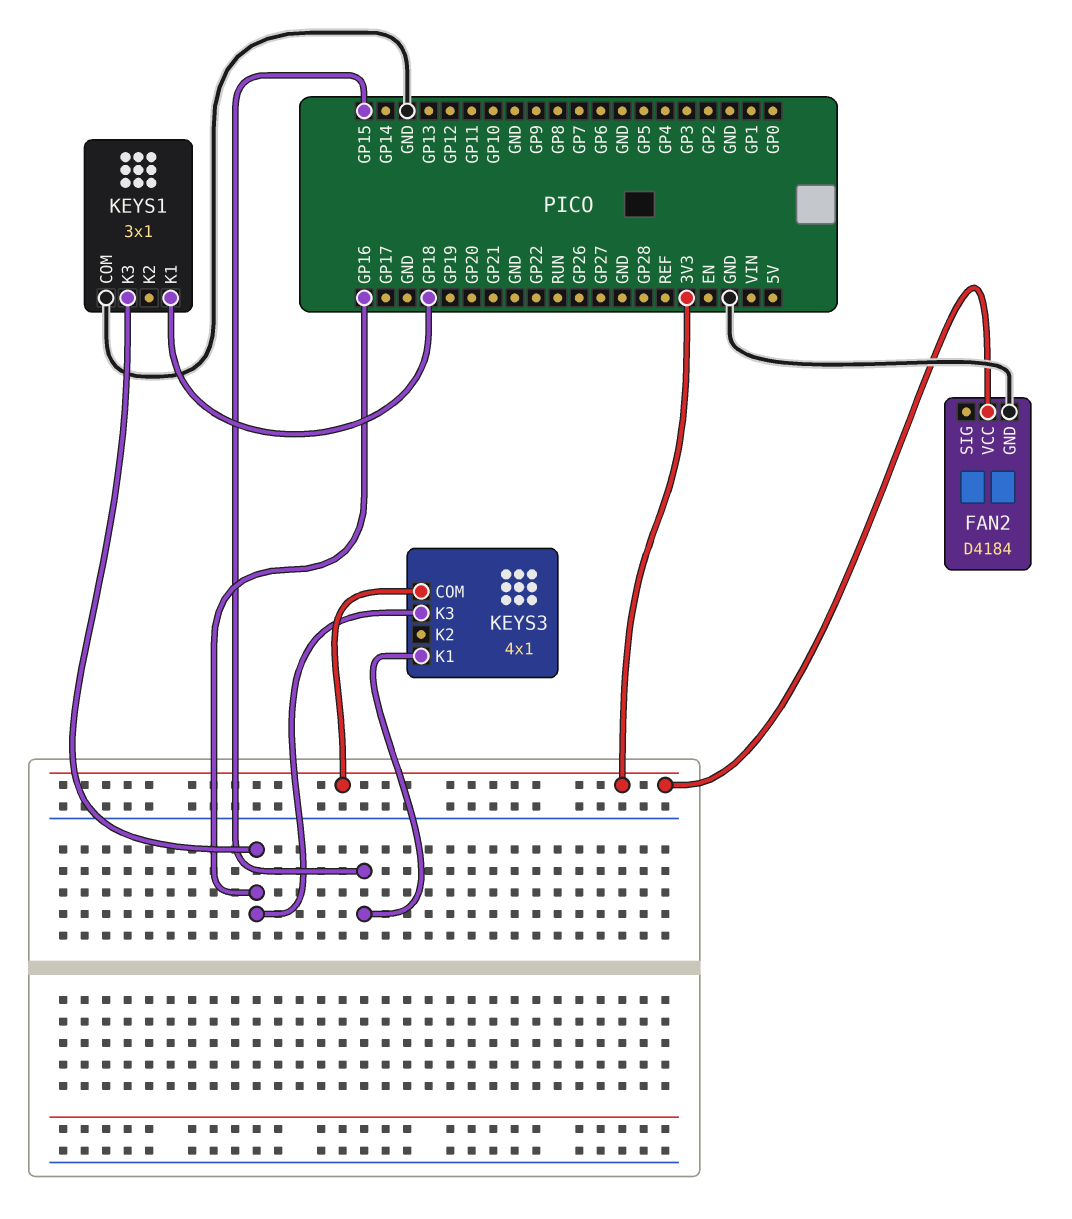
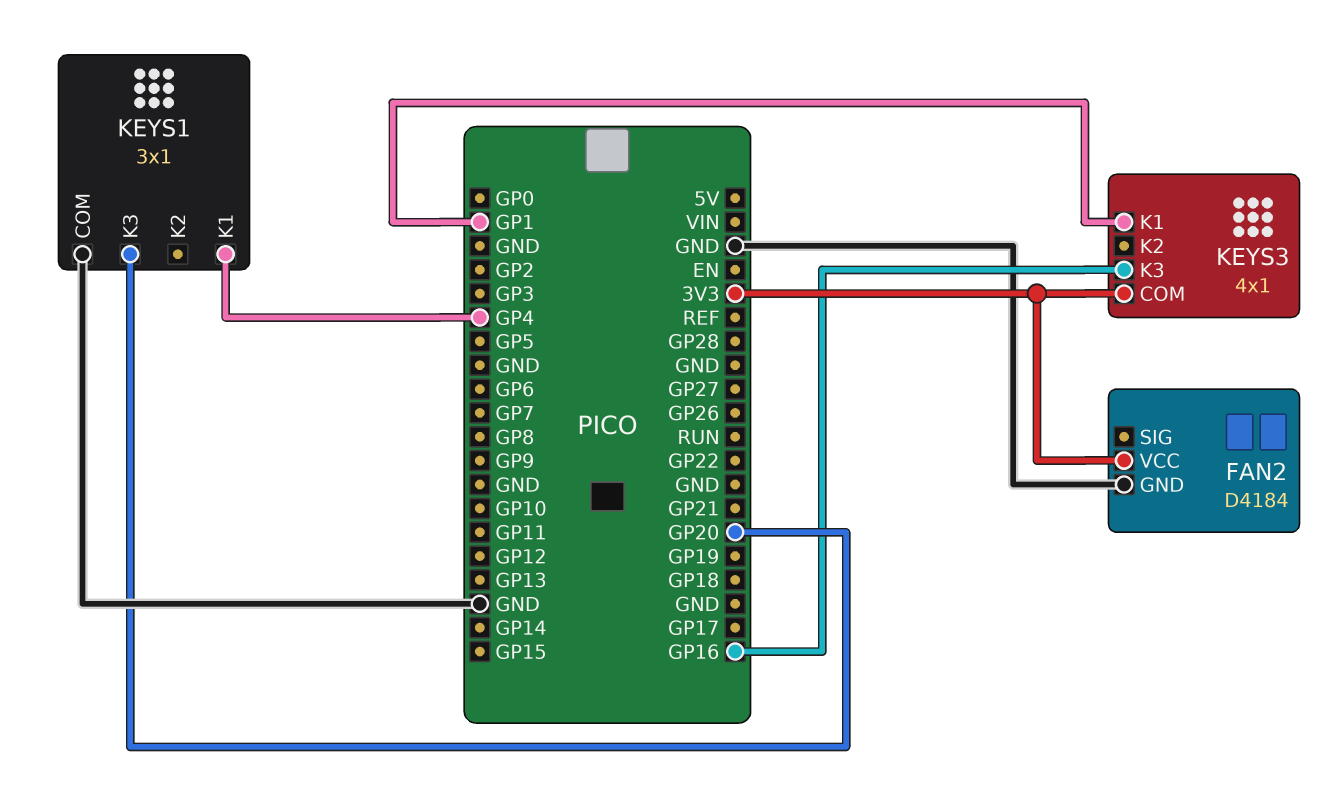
KEYS1 pin K1: GP18 -> GP4
KEYS1 pin K3: GP16 -> GP20
KEYS3 pin K1: GP15 -> GP1

